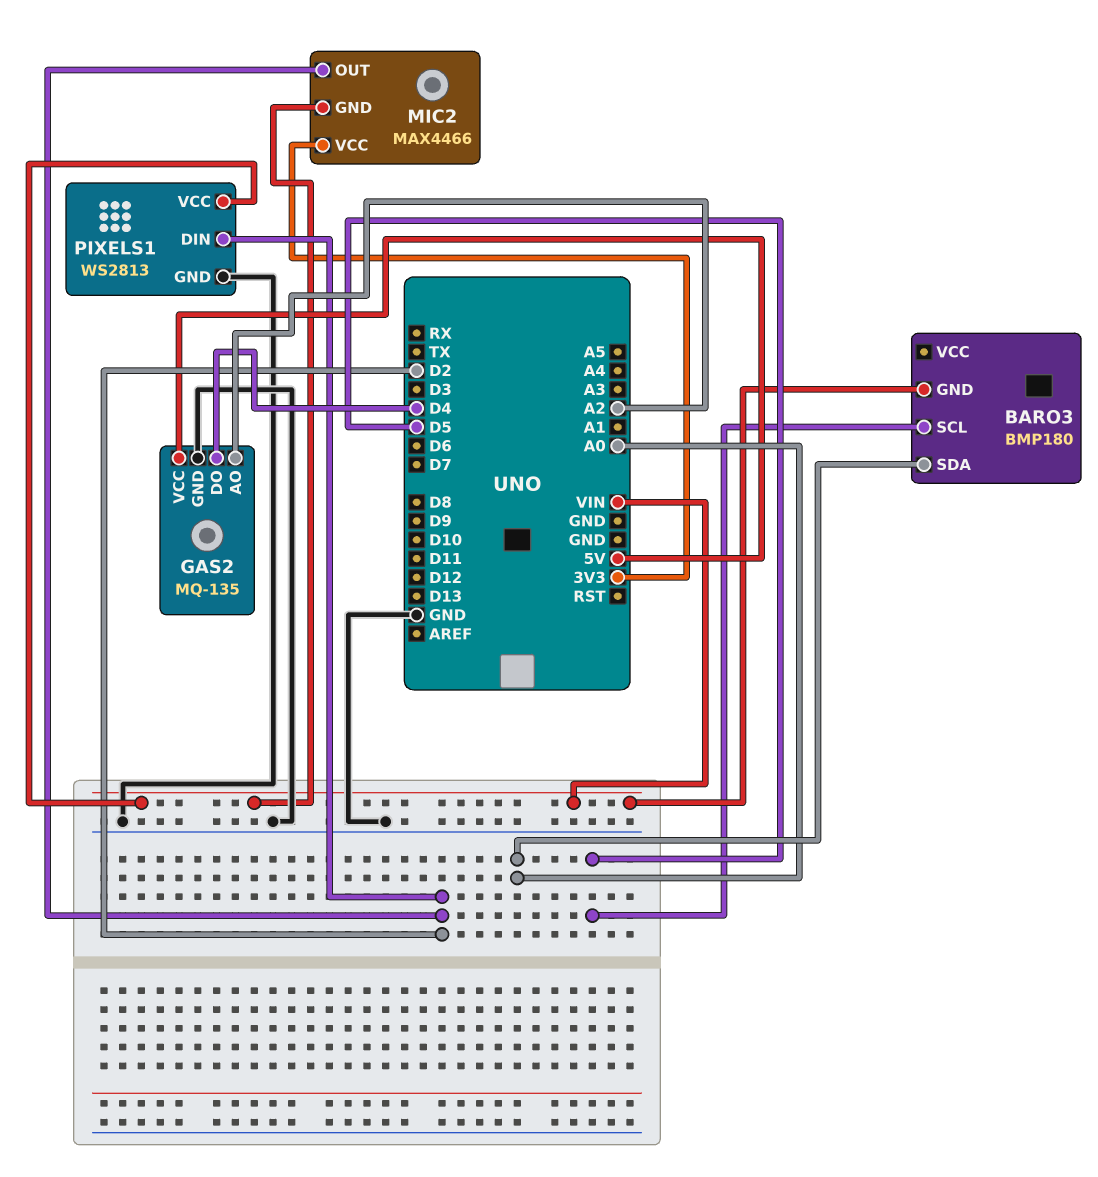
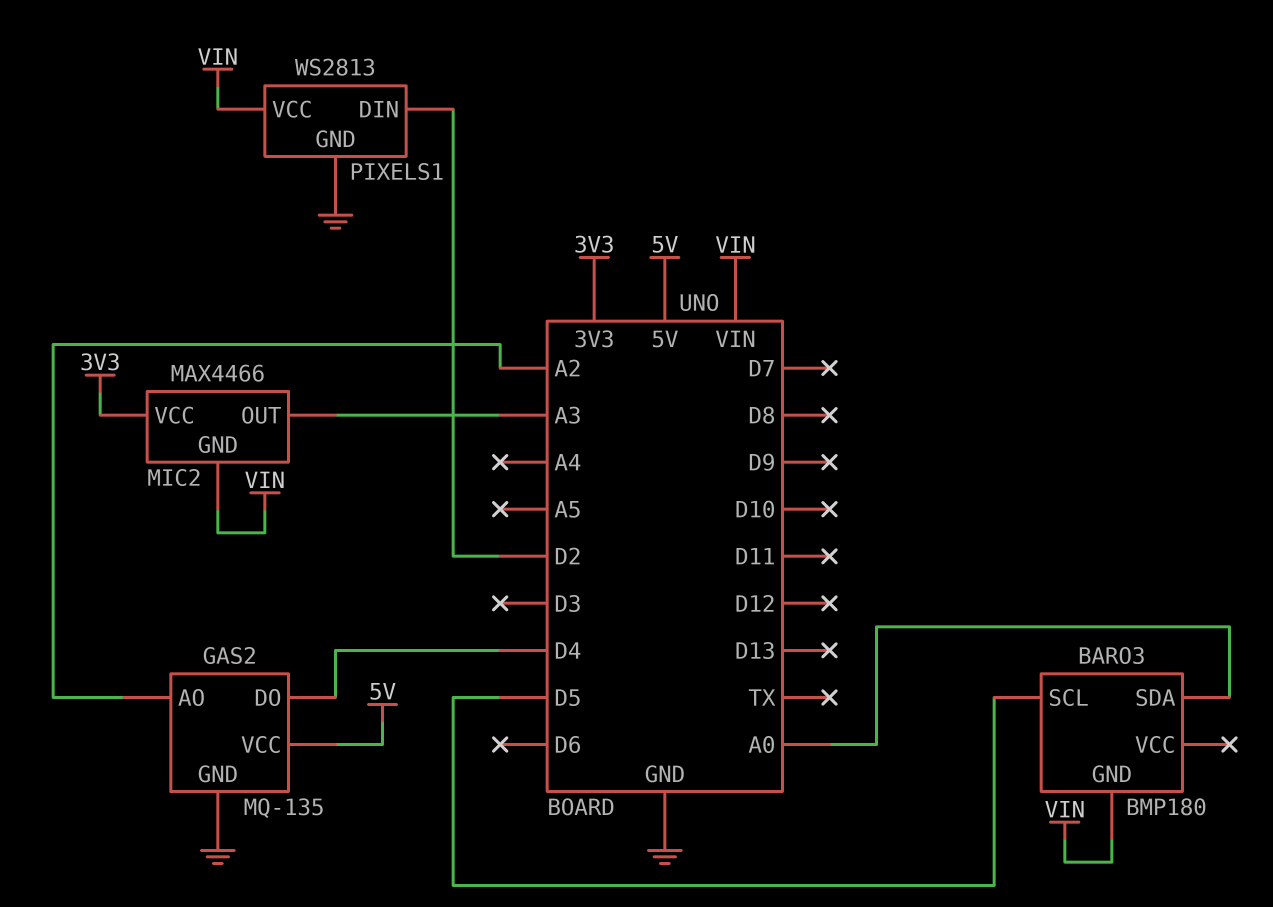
MIC2 pin OUT: D2 -> A3

